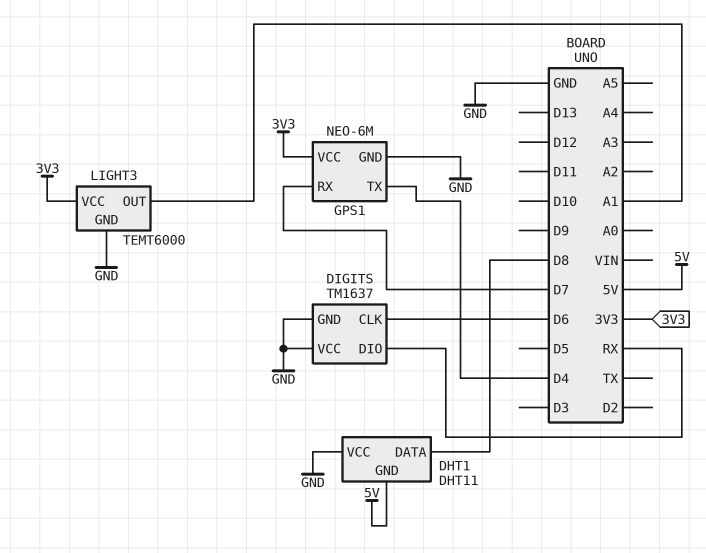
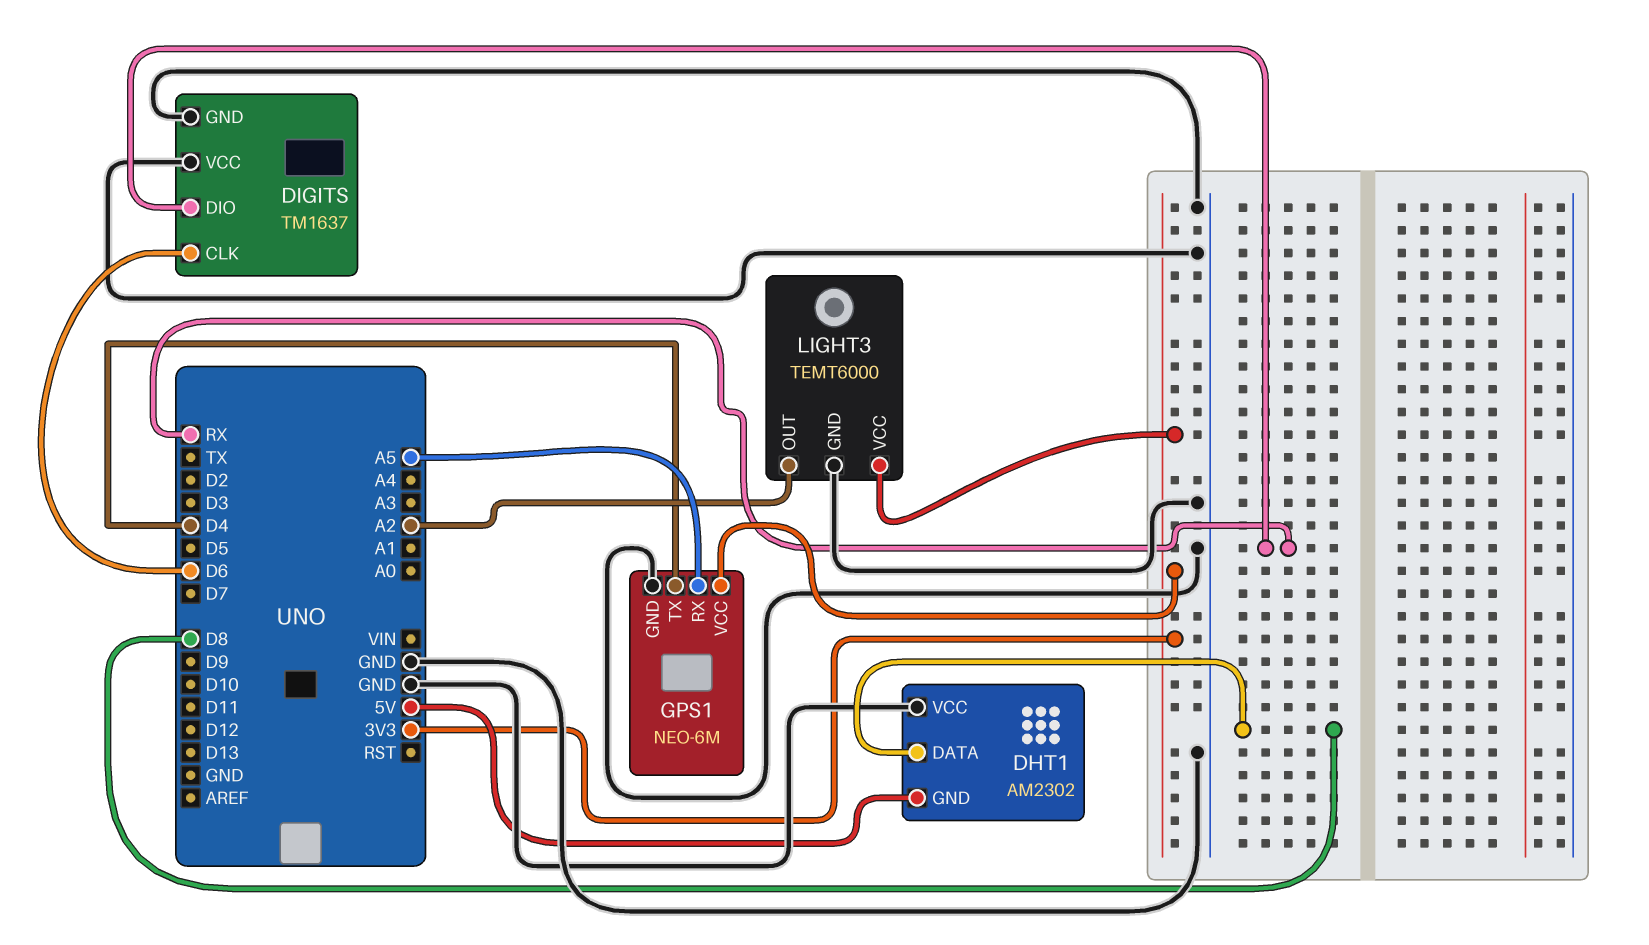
DHT1: DHT11 -> AM2302
GPS1 pin RX: D7 -> A5
LIGHT3 pin OUT: A1 -> A2

